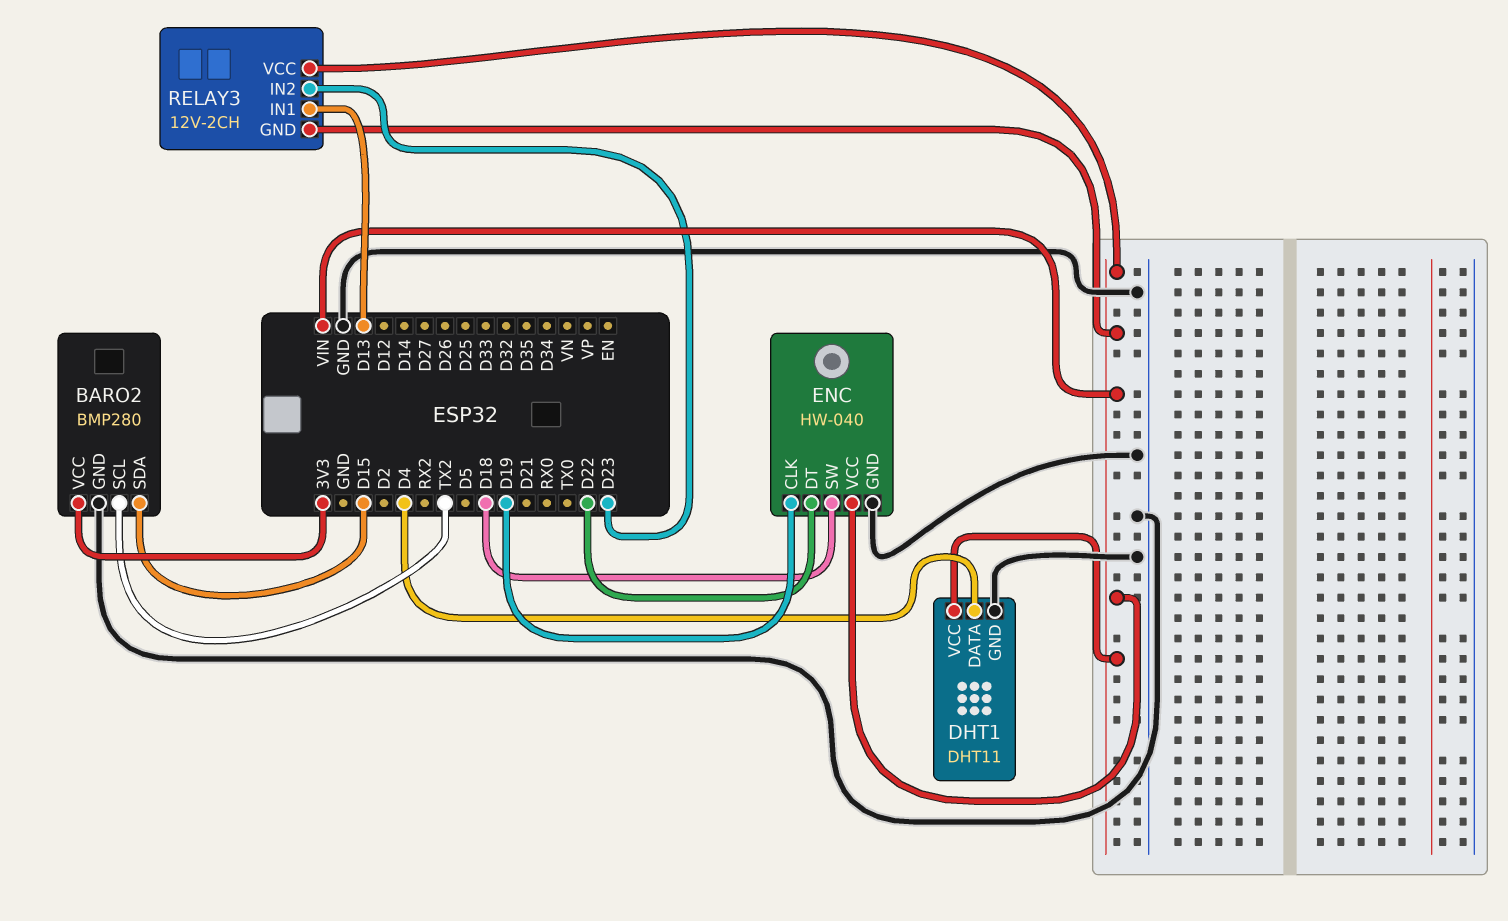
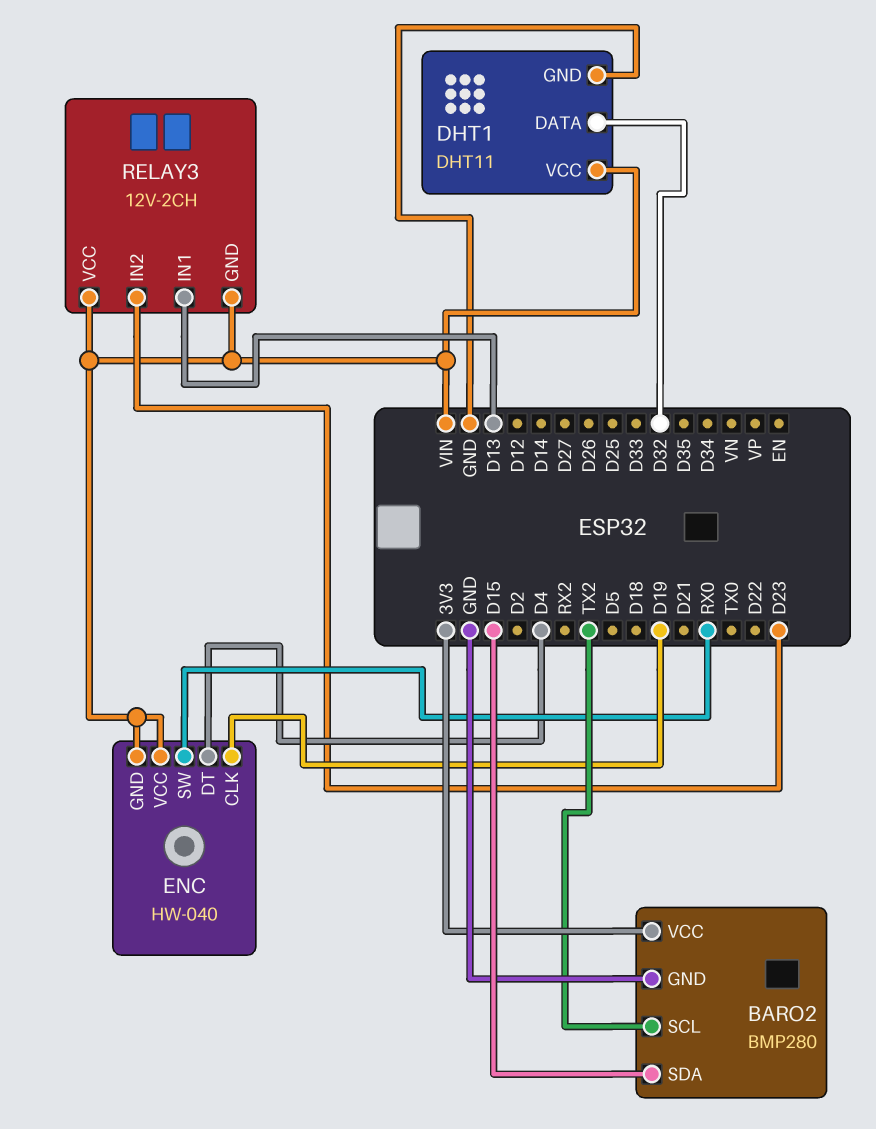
DHT1 pin DATA: D4 -> D32
ENC pin DT: D22 -> D4
ENC pin GND: GND -> VIN
ENC pin SW: D18 -> RX0

